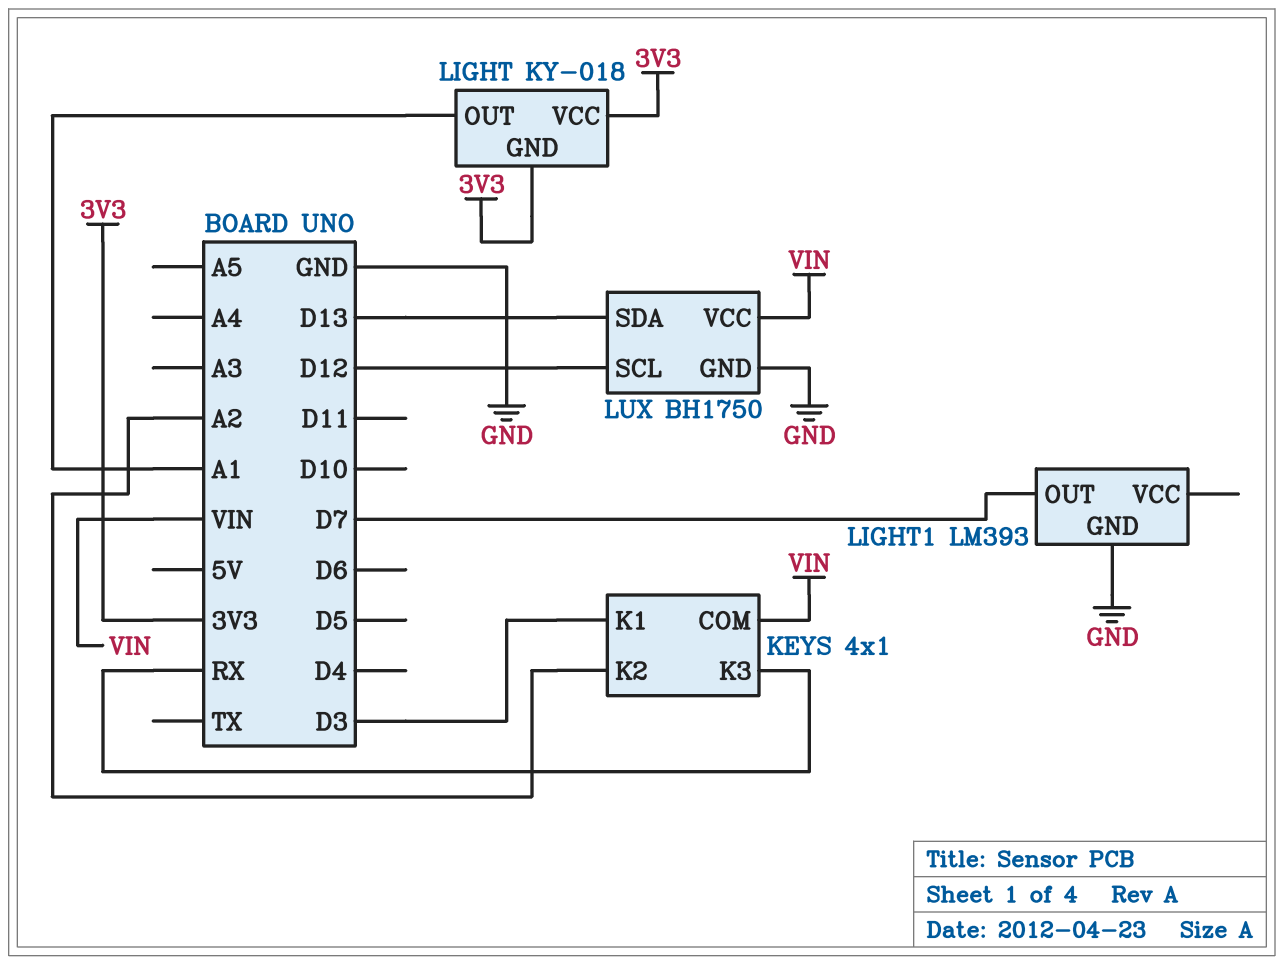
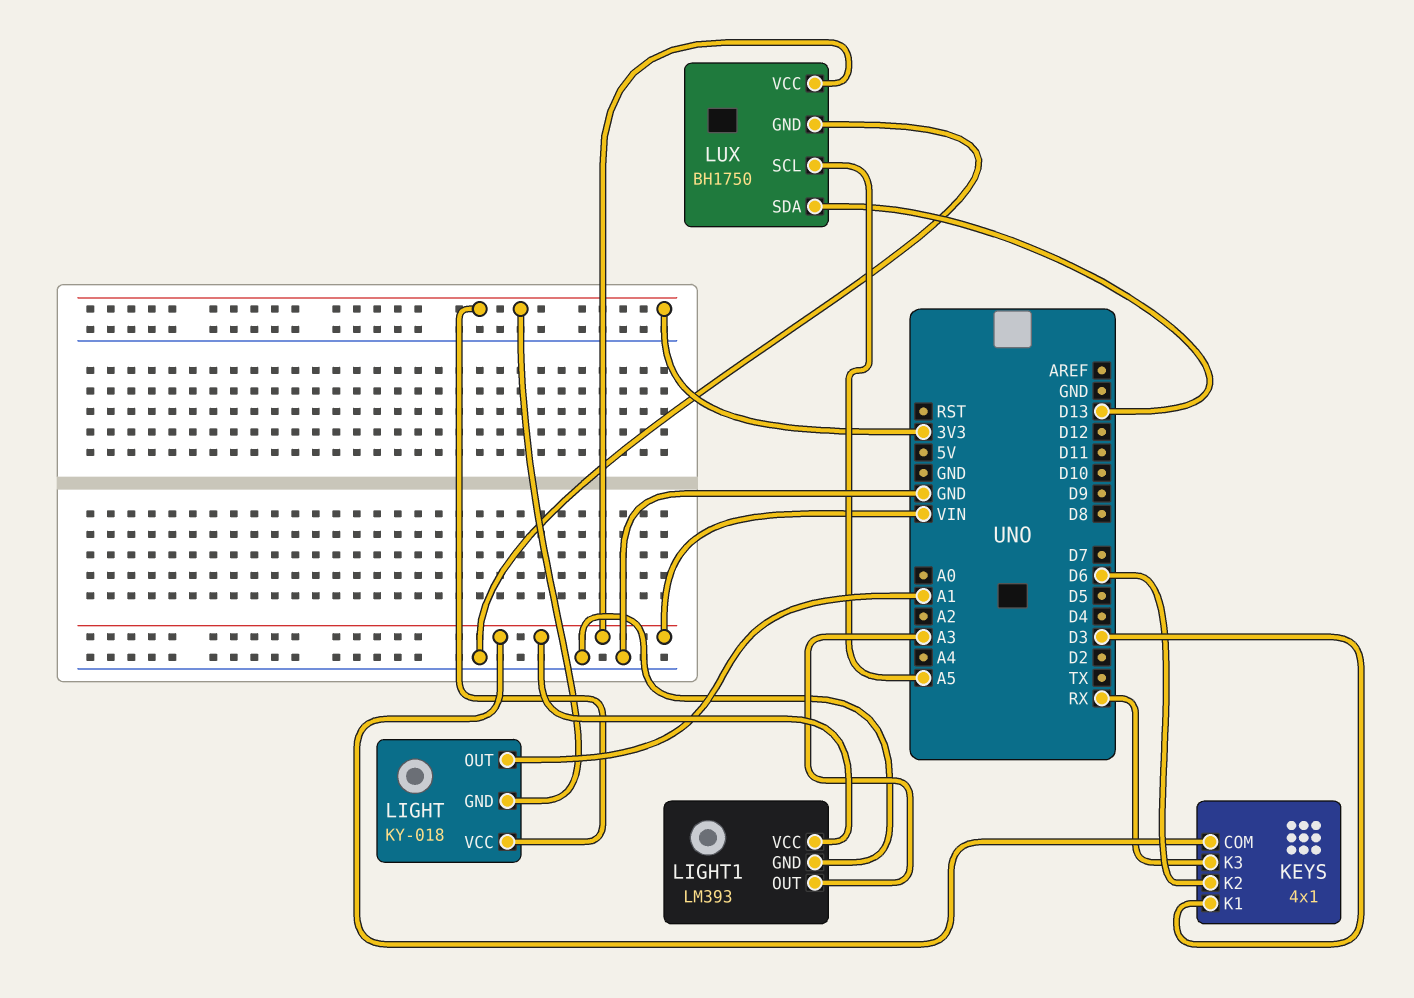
KEYS pin K2: A2 -> D6
LIGHT1 pin OUT: D7 -> A3
LIGHT1 pin VCC: none -> VIN
LUX pin SCL: D12 -> A5

